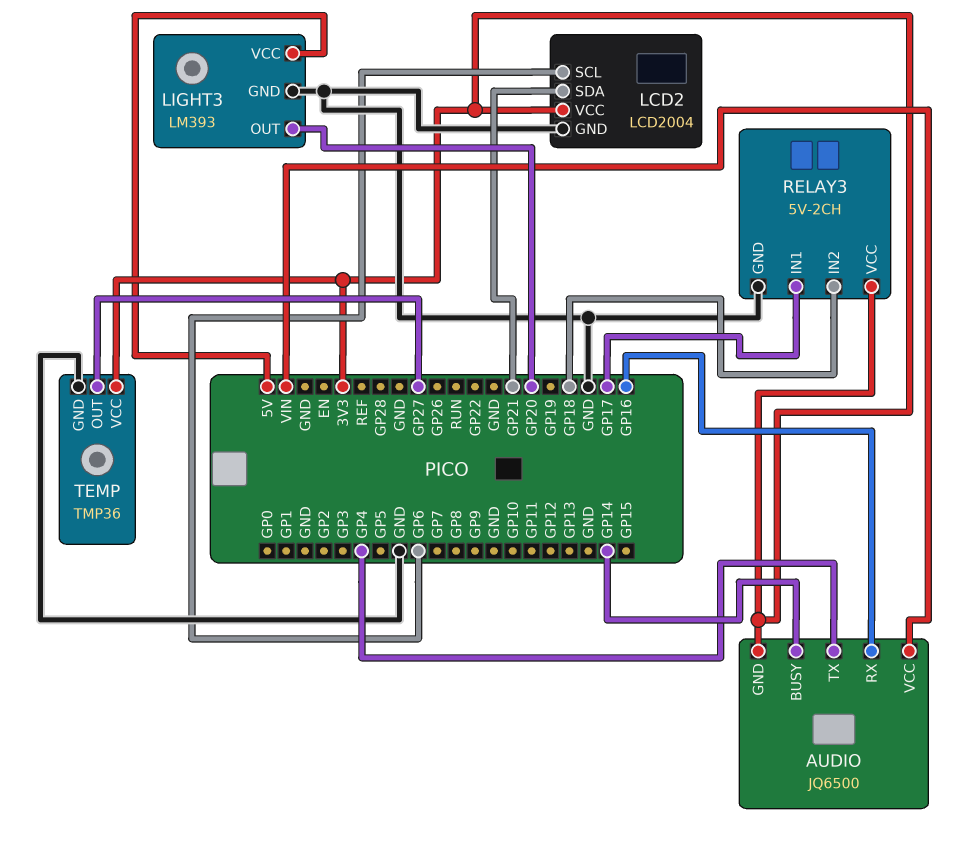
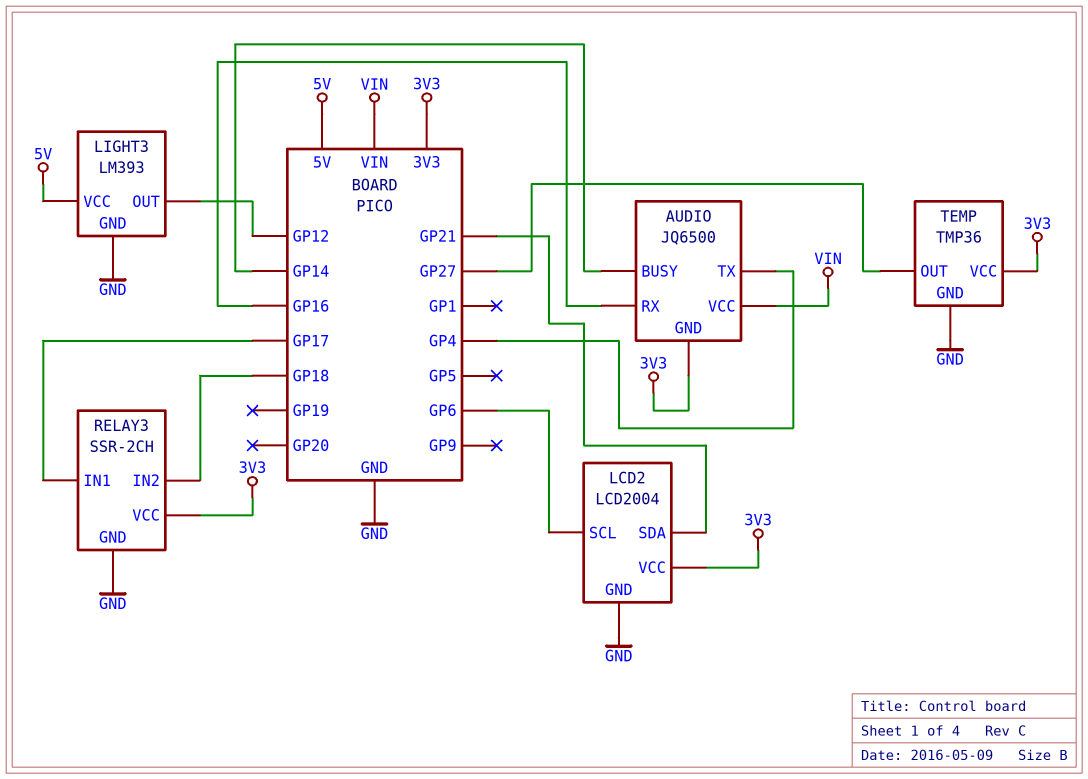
LIGHT3 pin OUT: GP20 -> GP12
RELAY3: 5V-2CH -> SSR-2CH

